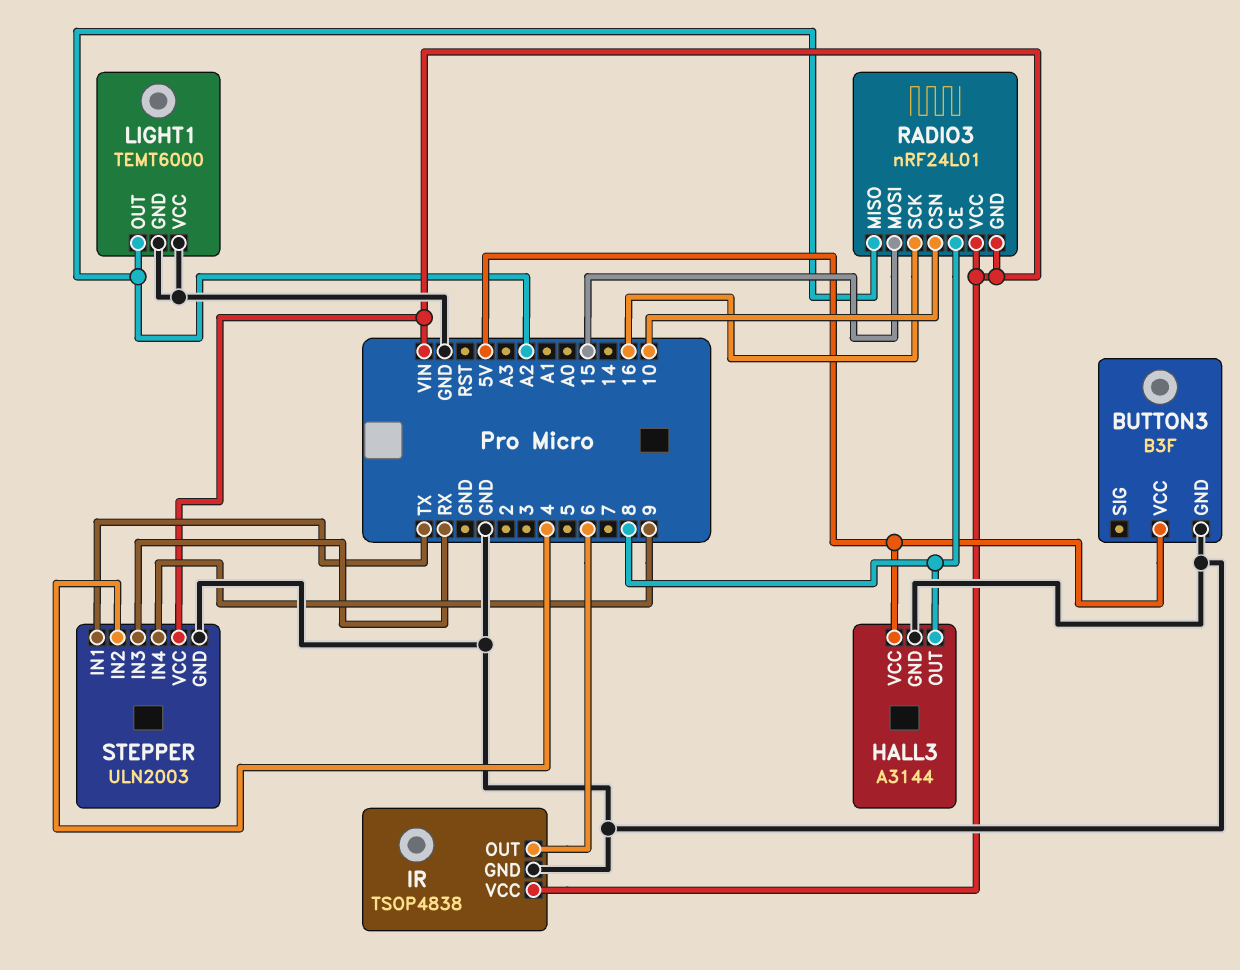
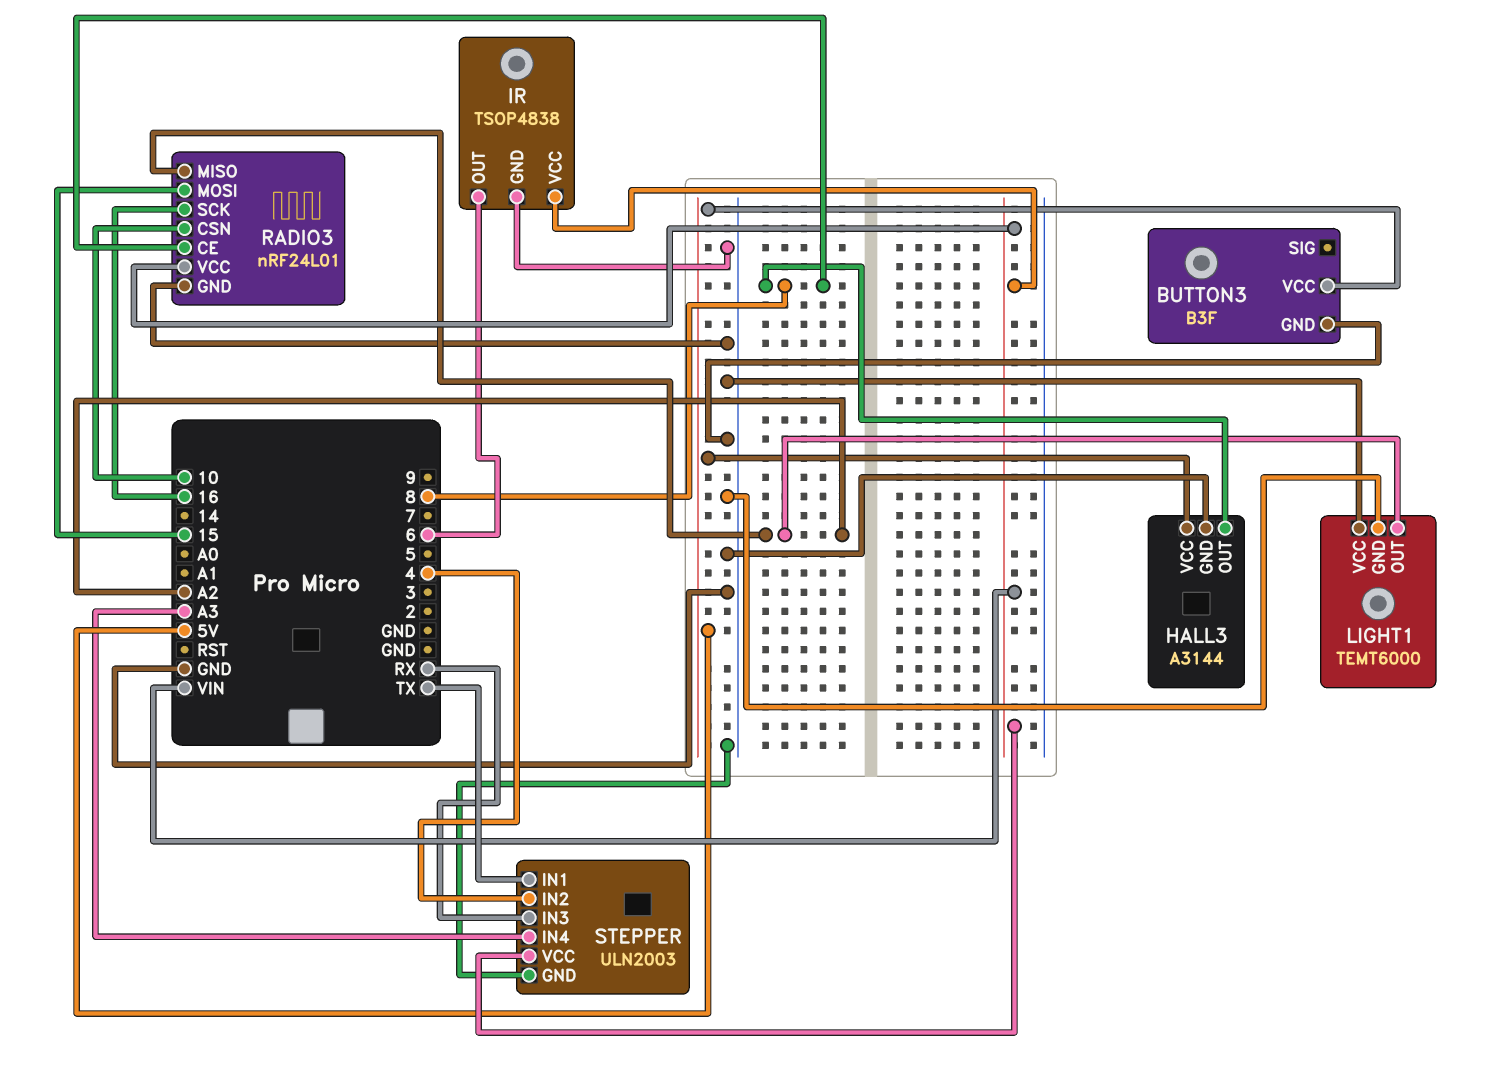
RADIO3 pin GND: VIN -> GND
STEPPER pin IN4: 9 -> A3

